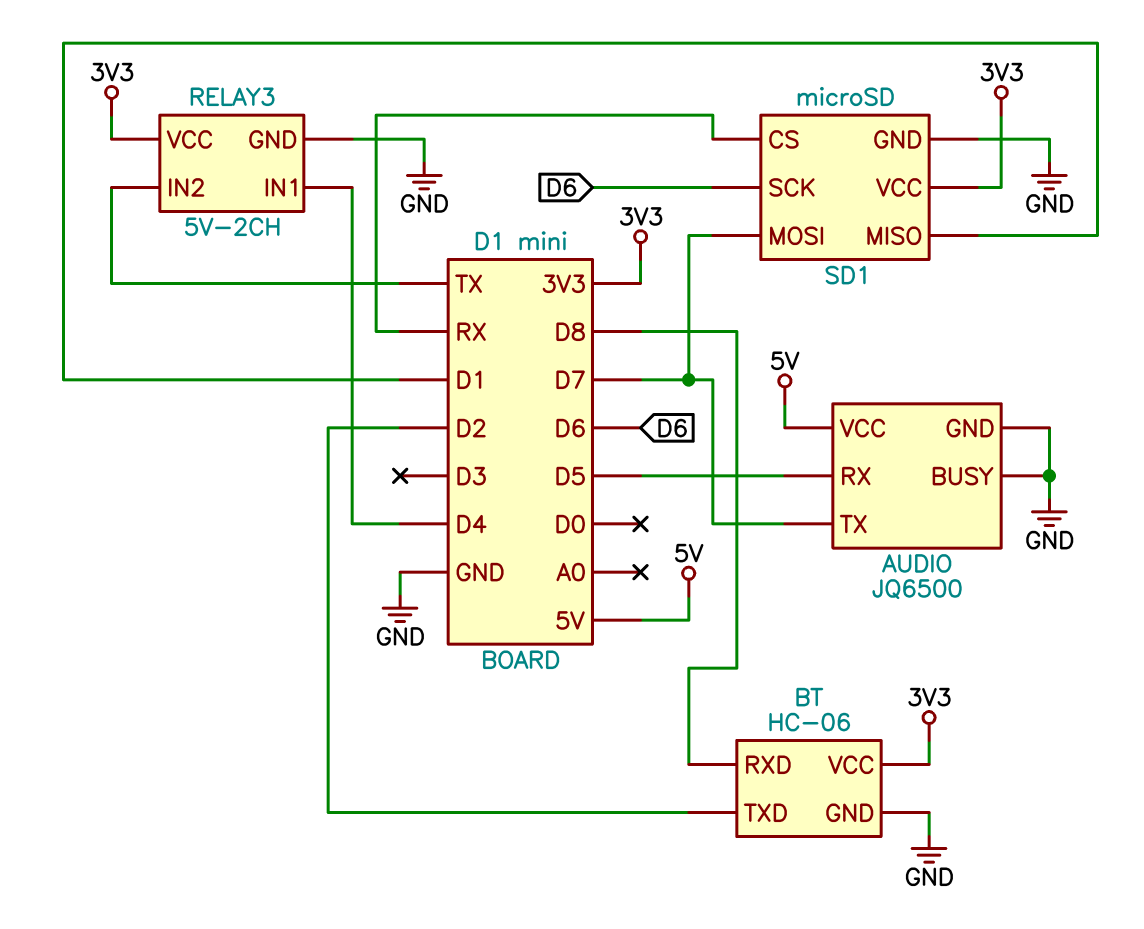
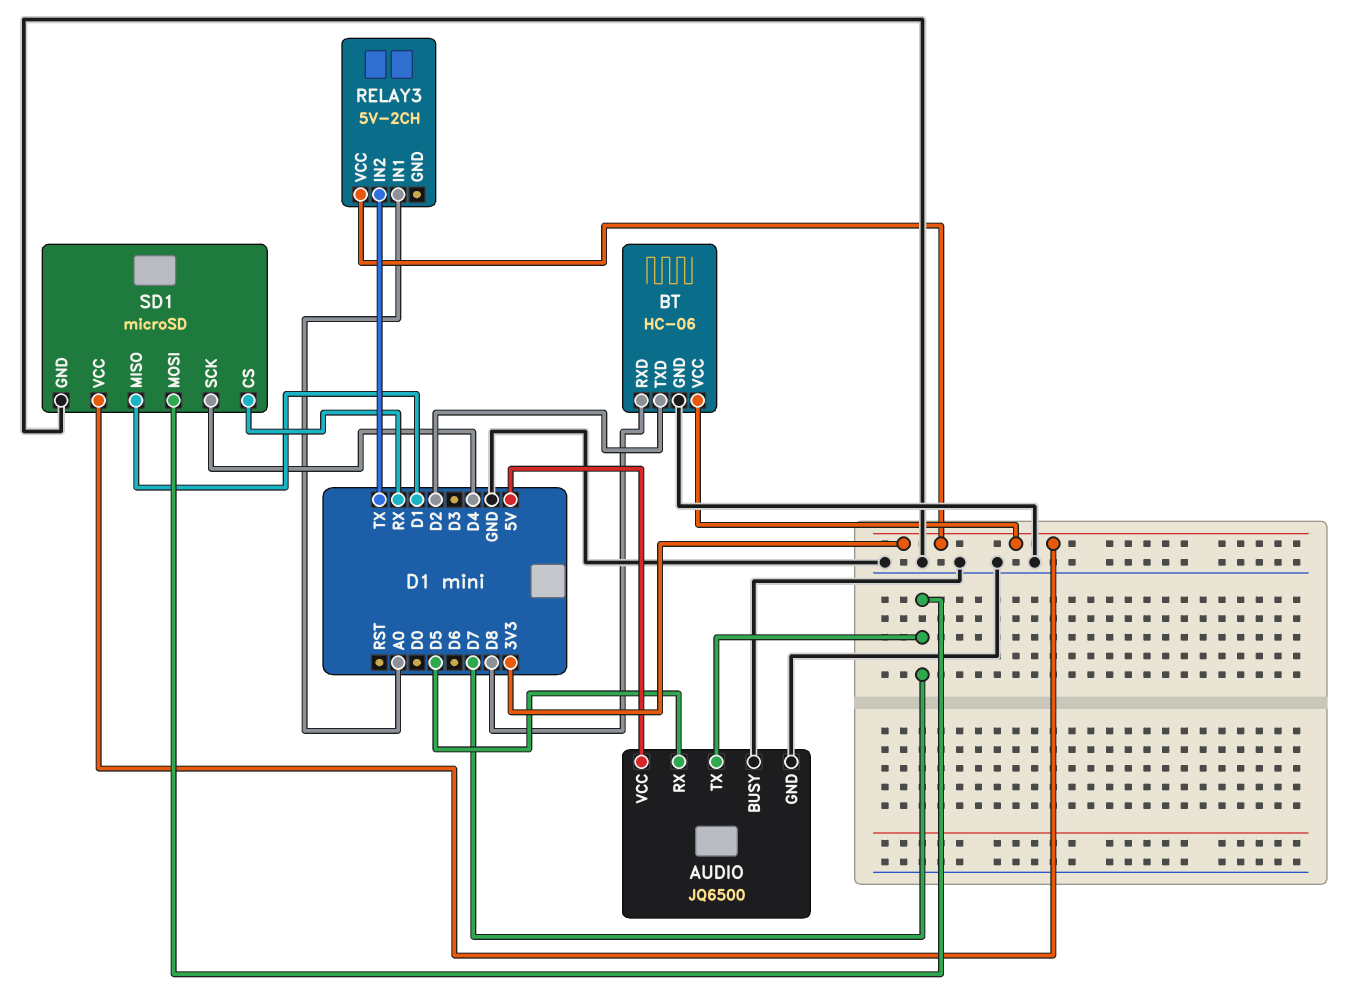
RELAY3 pin GND: GND -> none
RELAY3 pin IN1: D4 -> A0
SD1 pin SCK: D6 -> D4

